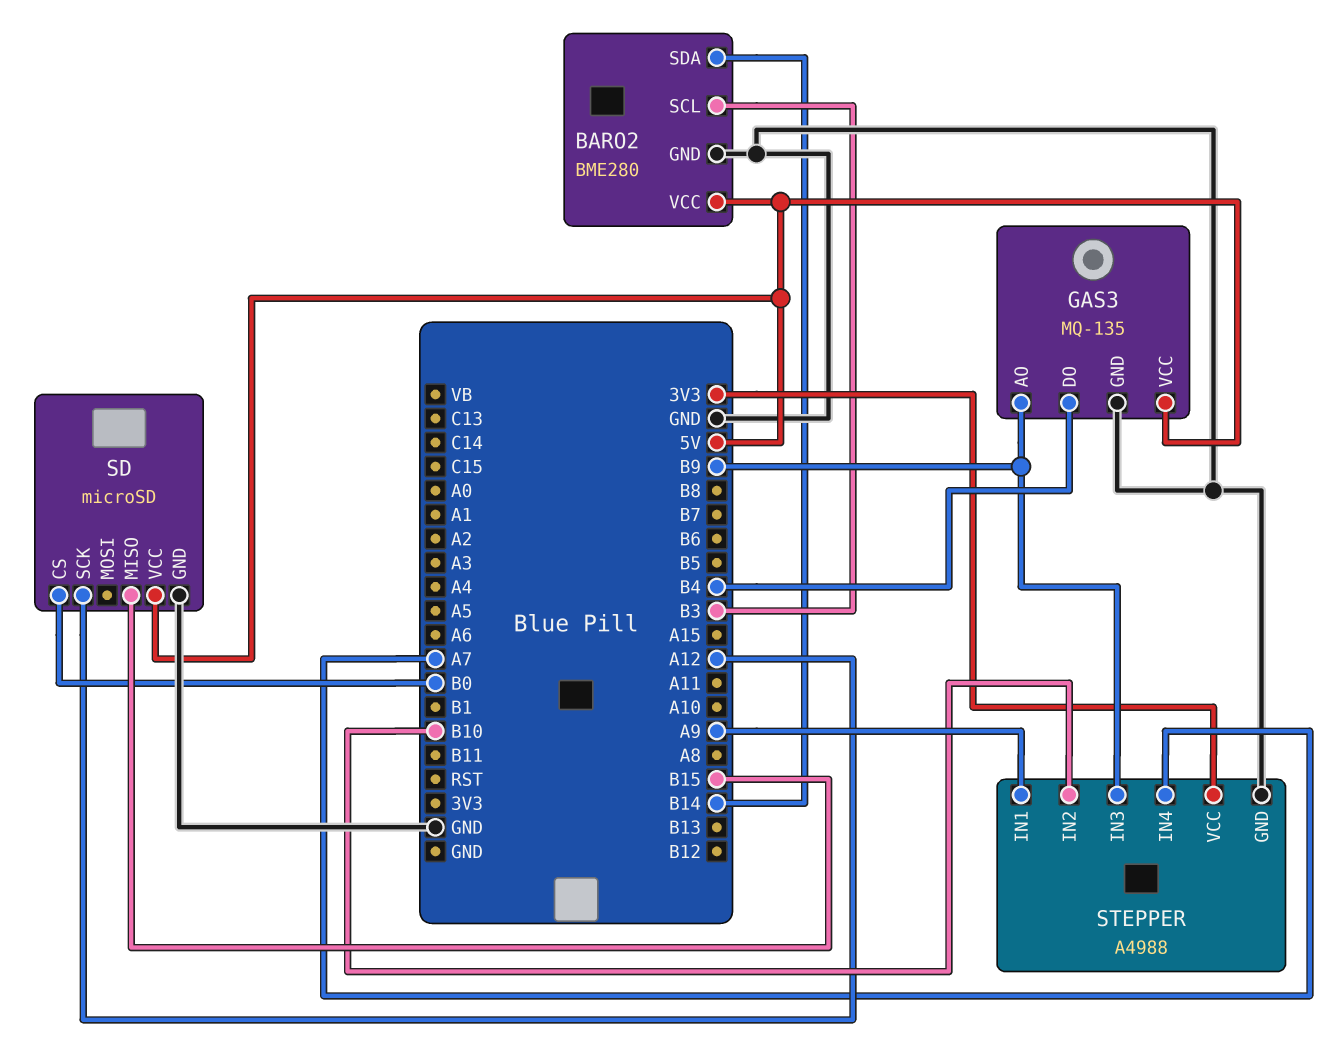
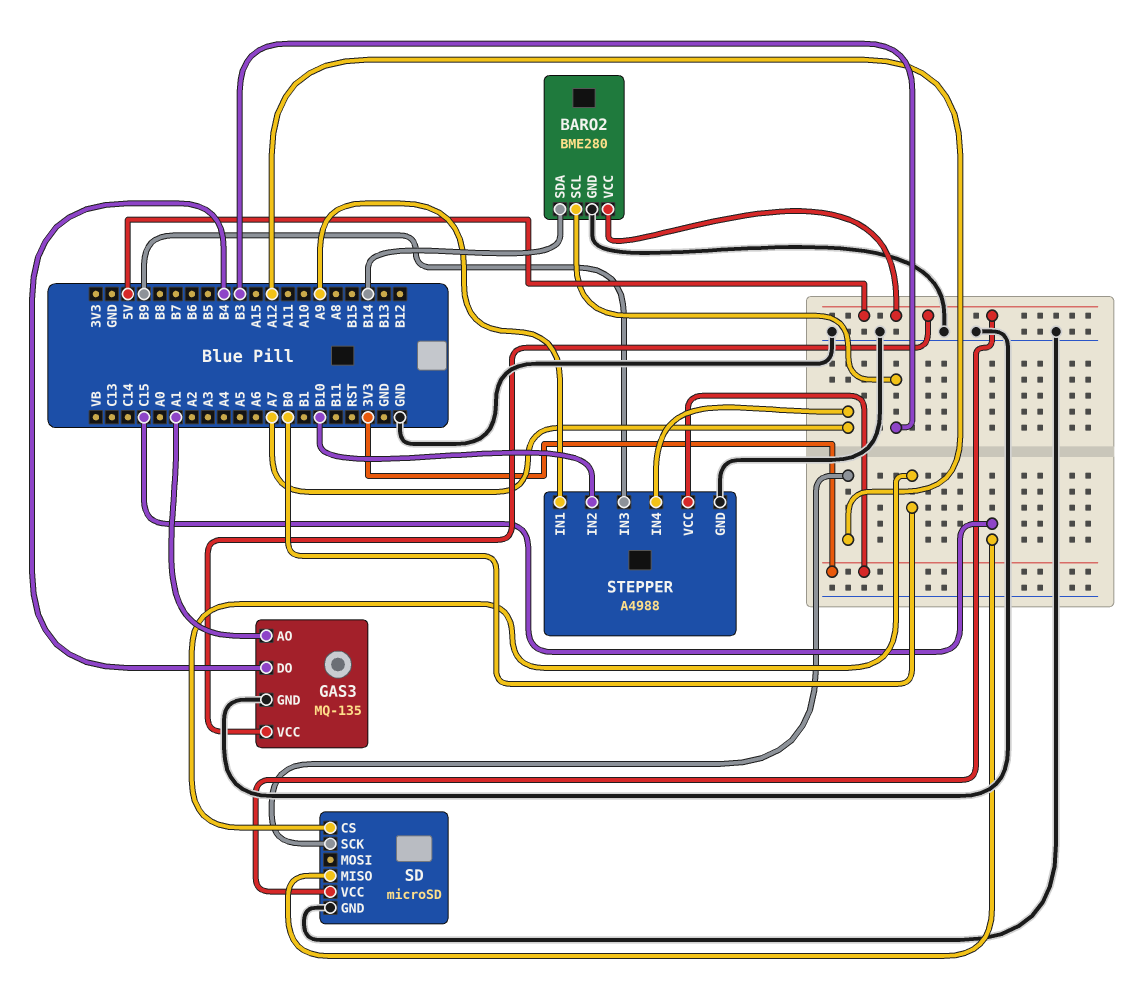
GAS3 pin AO: B9 -> A1
SD pin MISO: B15 -> C15

